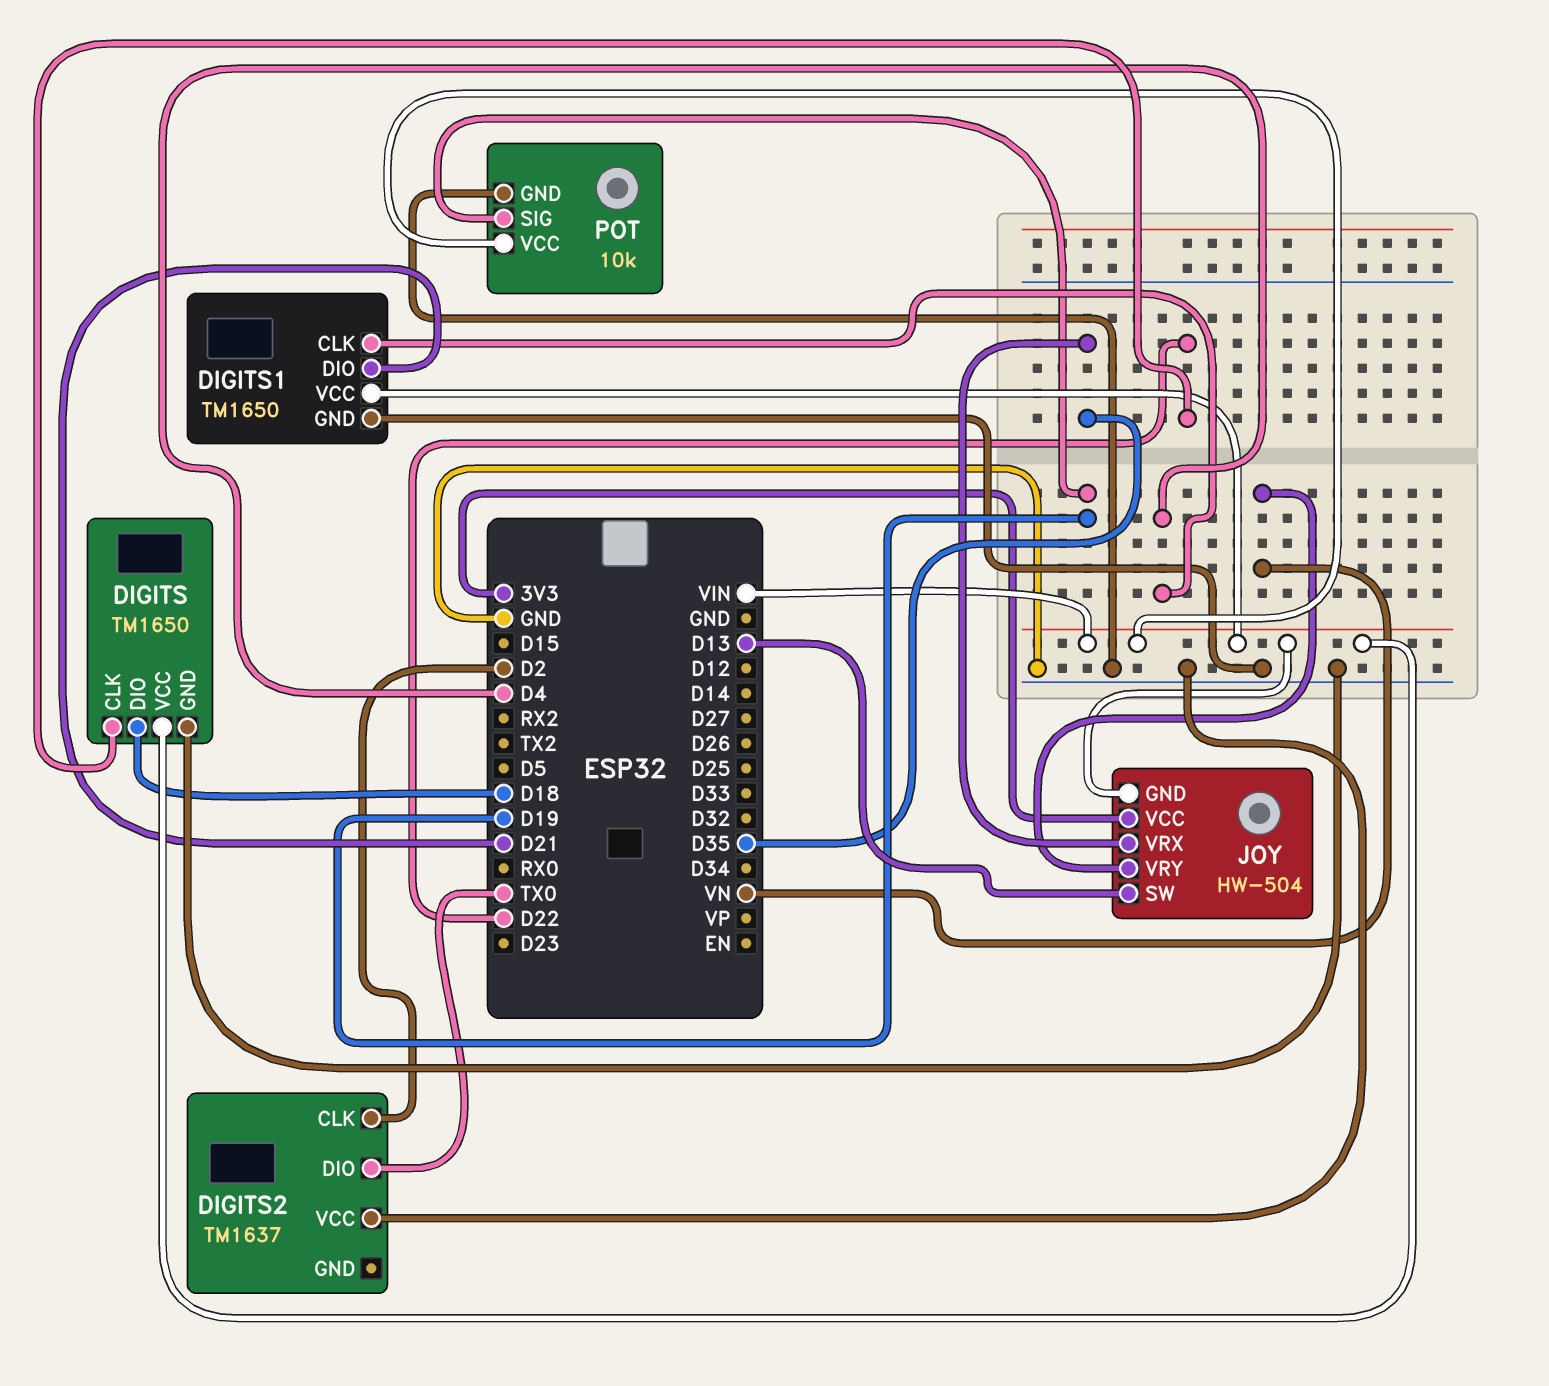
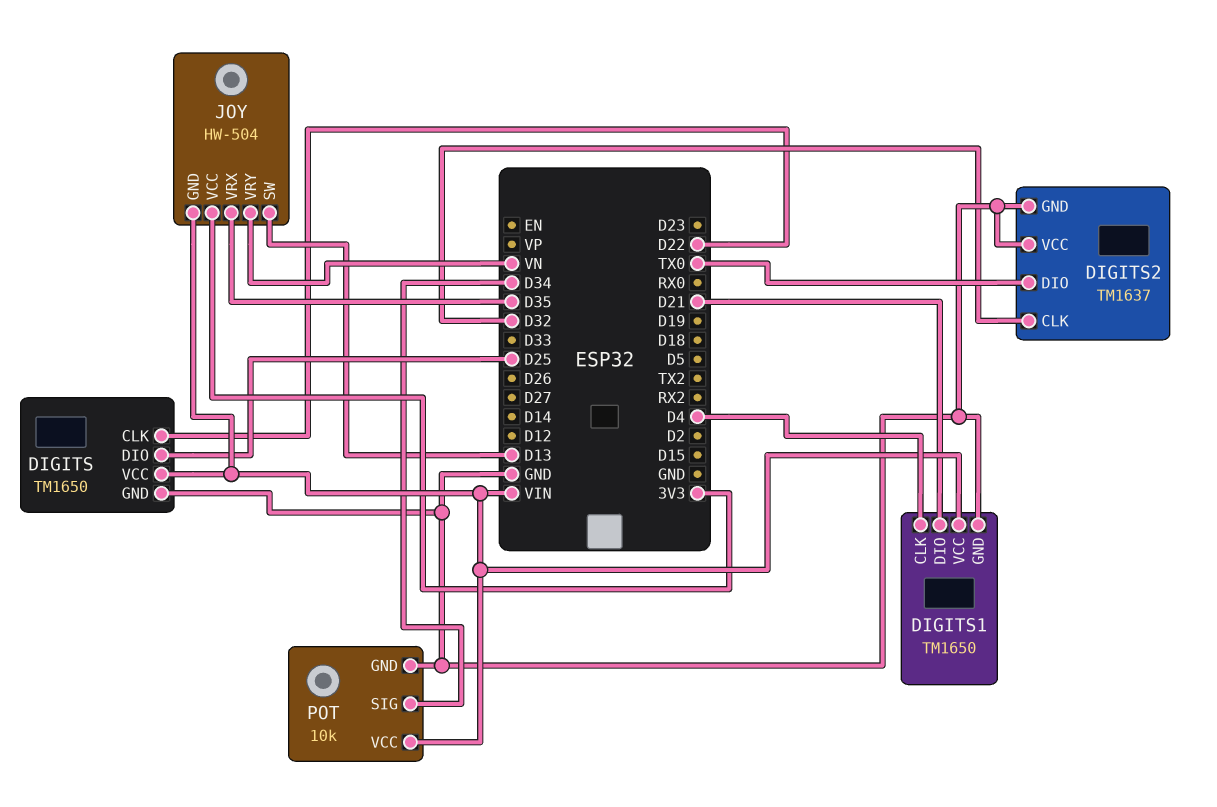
DIGITS pin DIO: D18 -> D25
DIGITS2 pin CLK: D2 -> D32
DIGITS2 pin GND: none -> GND
POT pin SIG: D19 -> D34

